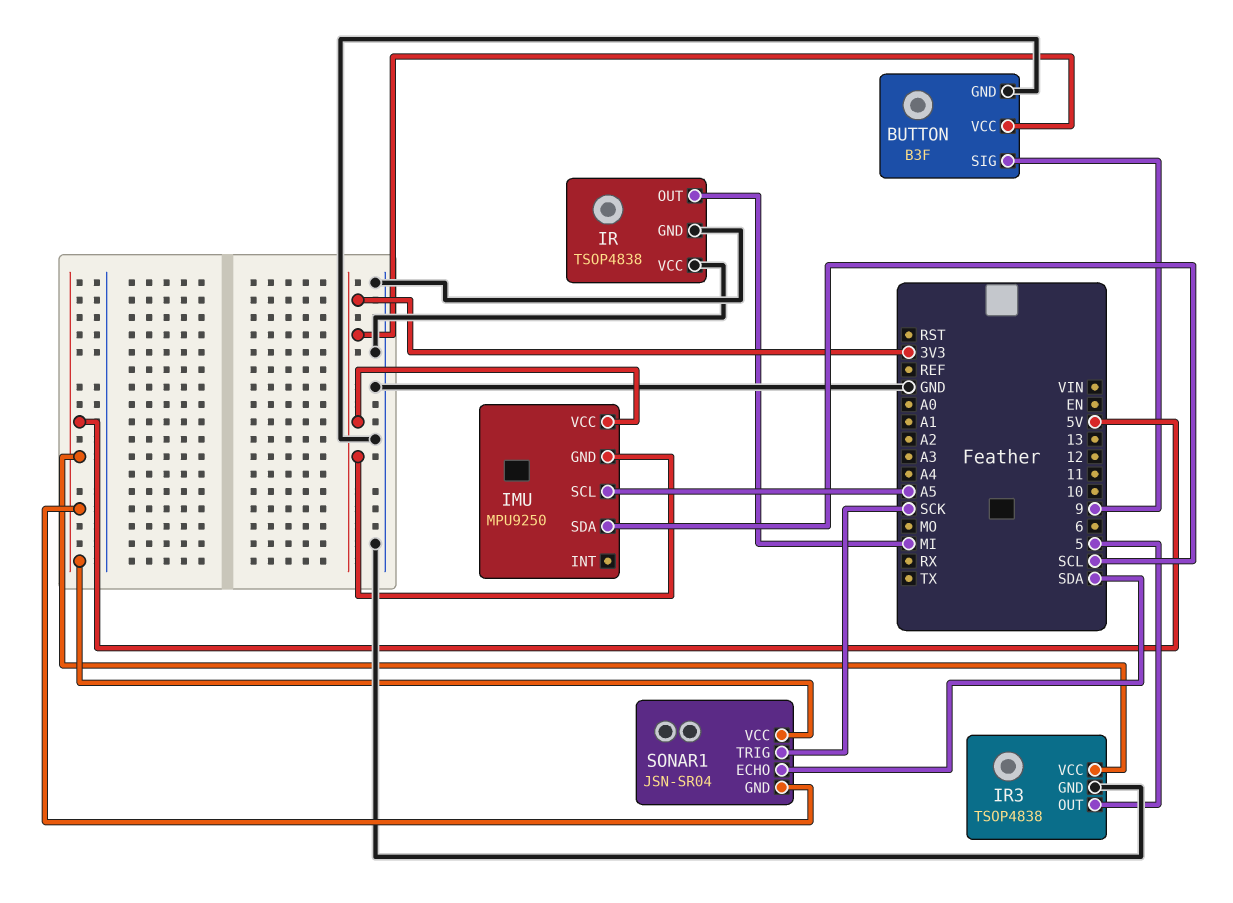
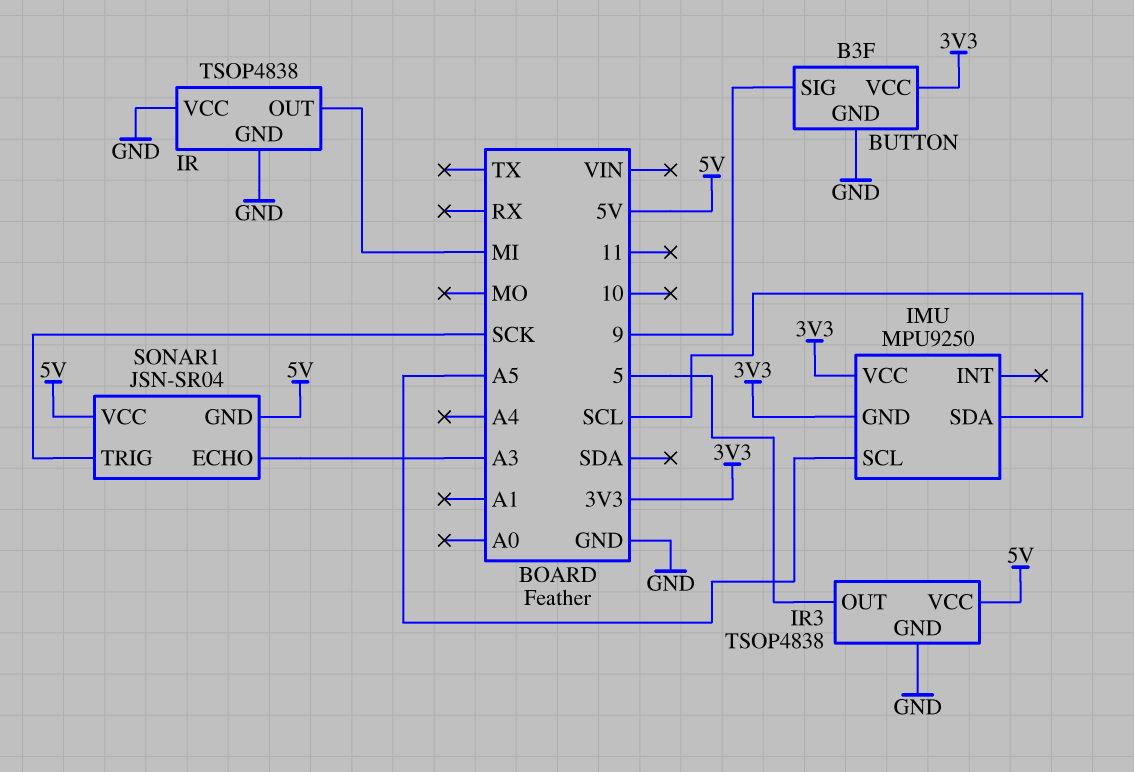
SONAR1 pin ECHO: SDA -> A3

